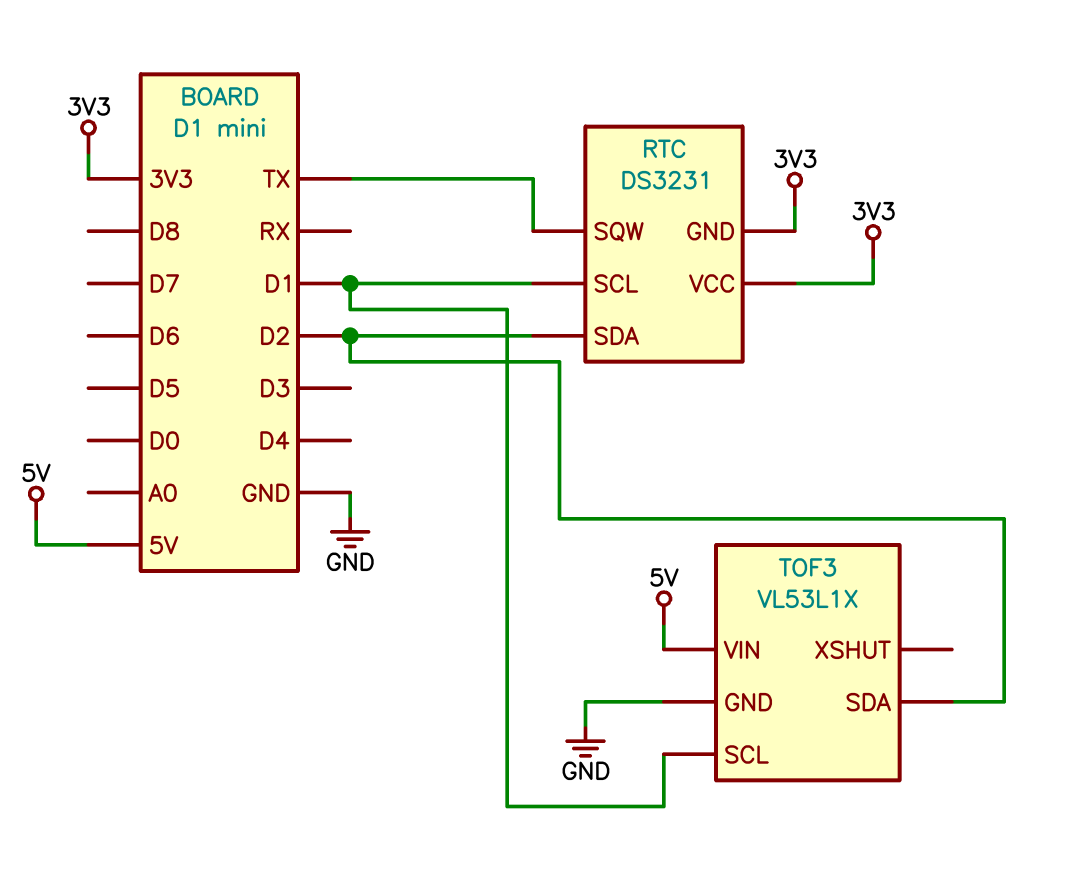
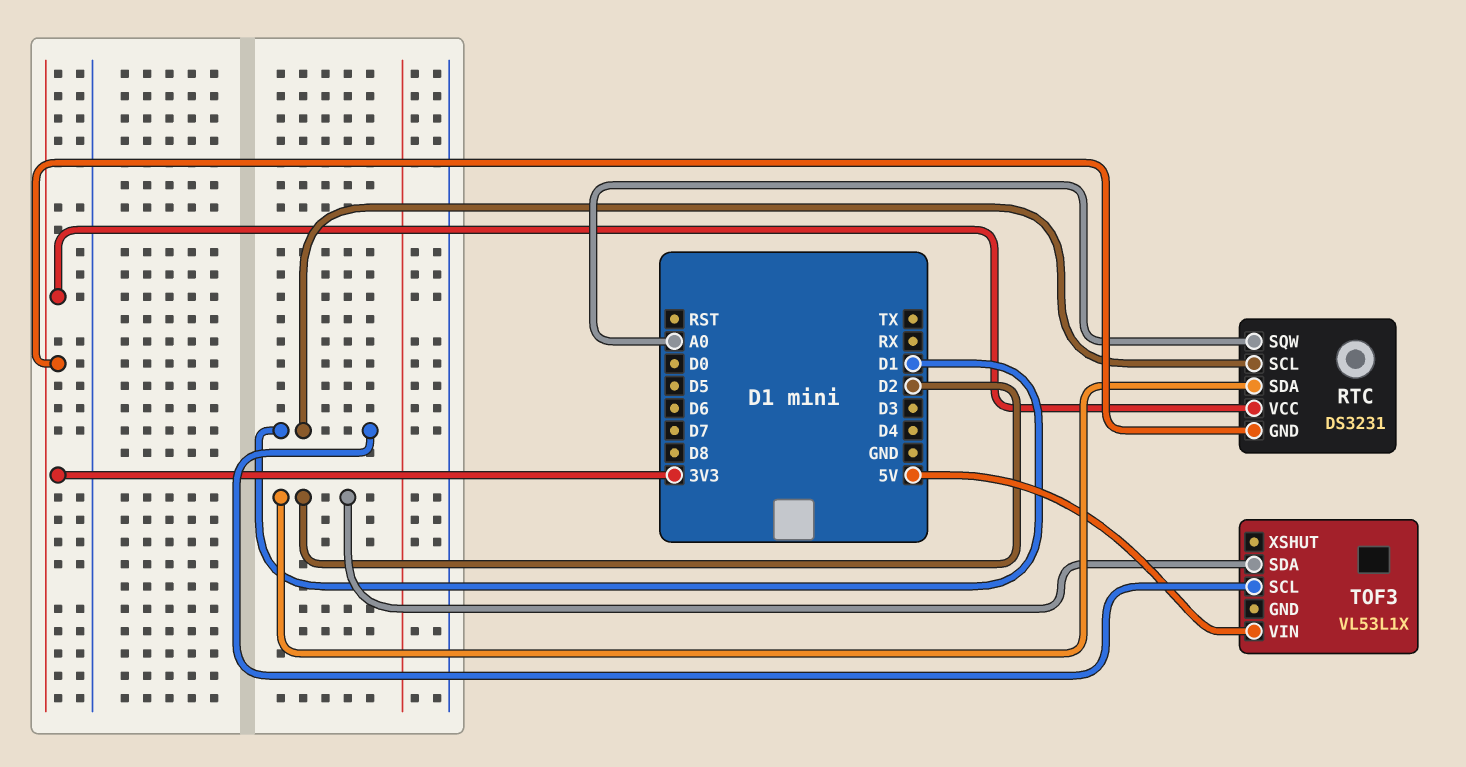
RTC pin SQW: TX -> A0
TOF3 pin GND: GND -> none

